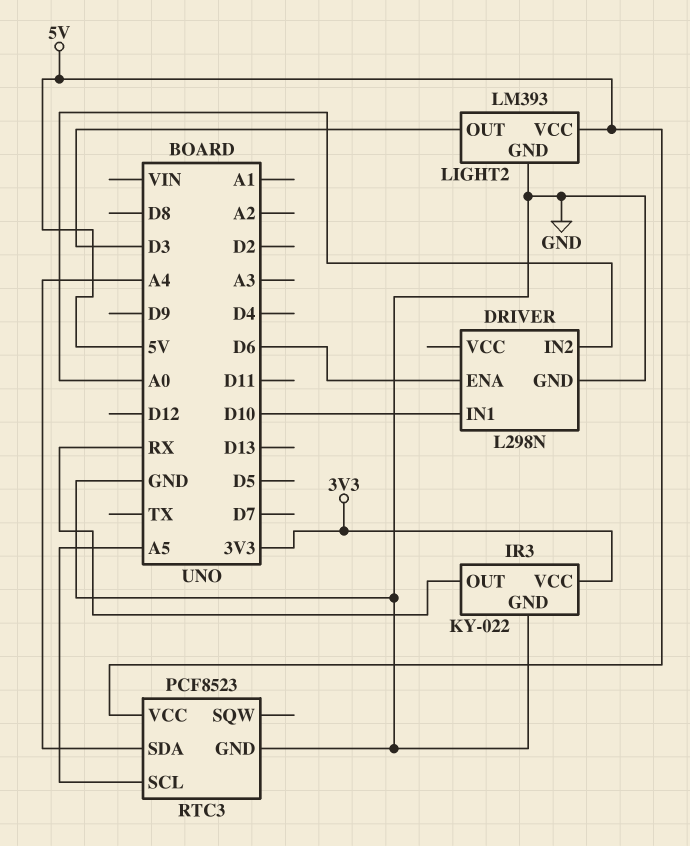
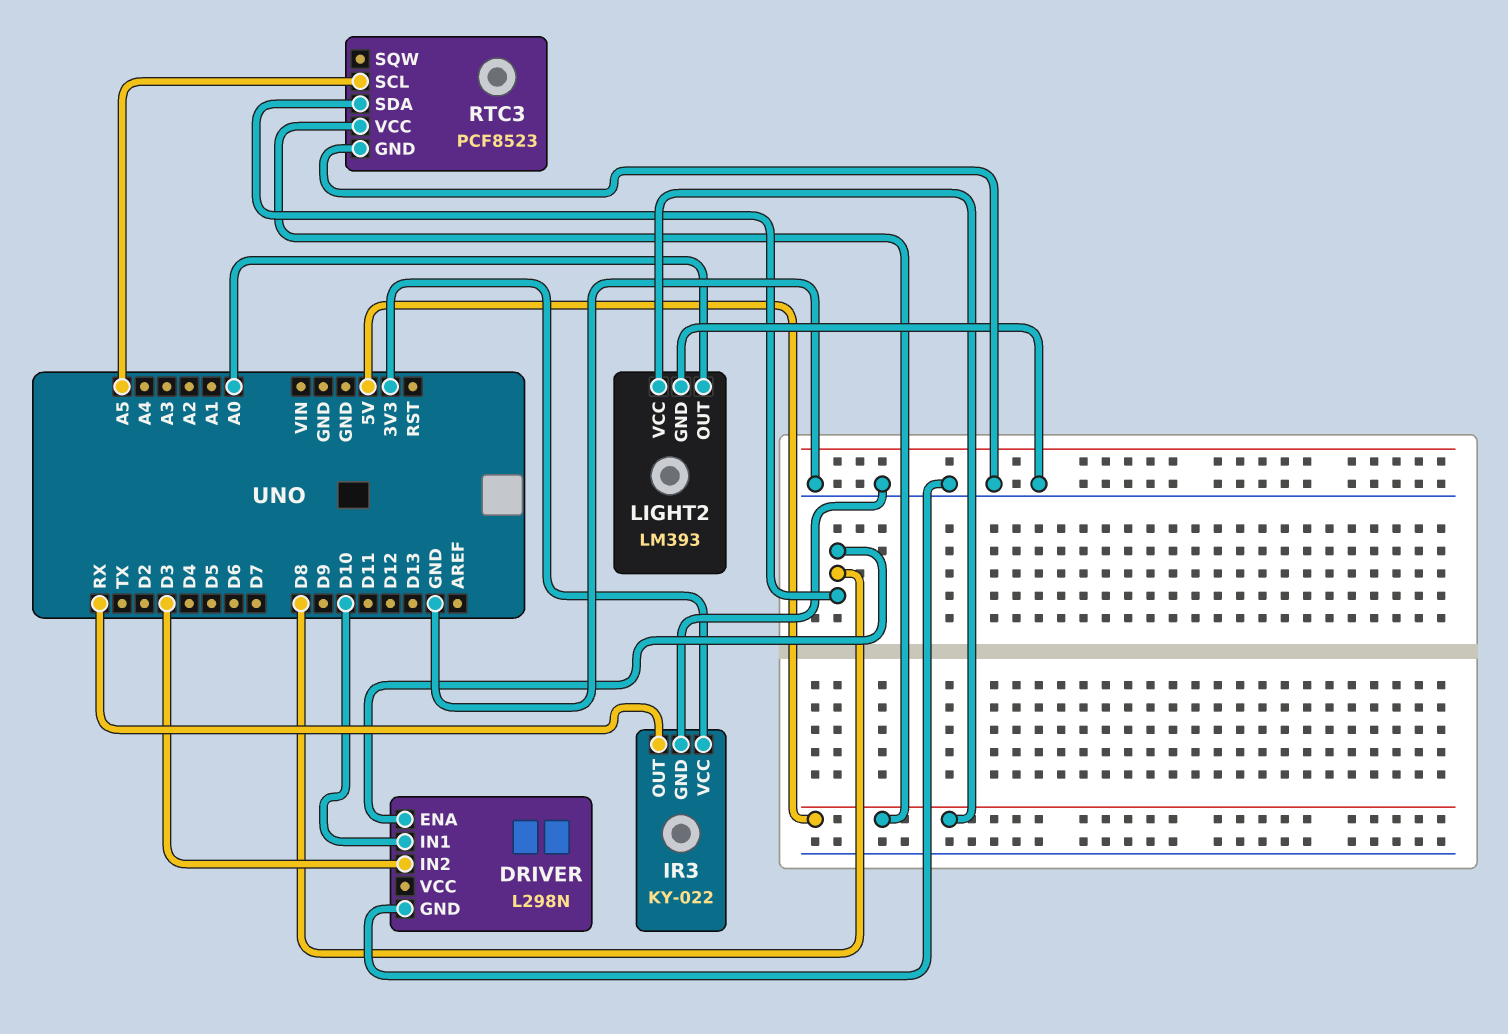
DRIVER pin ENA: D6 -> D8
DRIVER pin IN2: A0 -> D3
LIGHT2 pin OUT: D3 -> A0
RTC3 pin SDA: A4 -> D8

